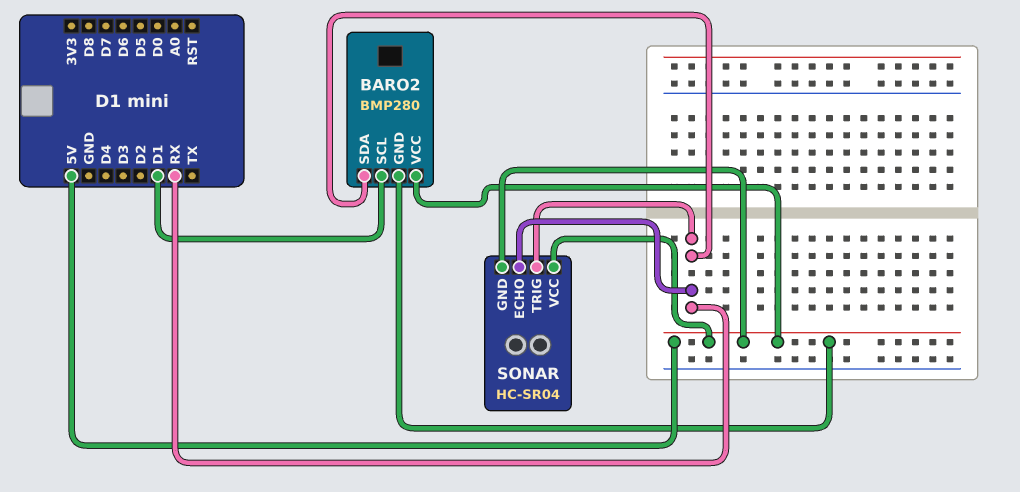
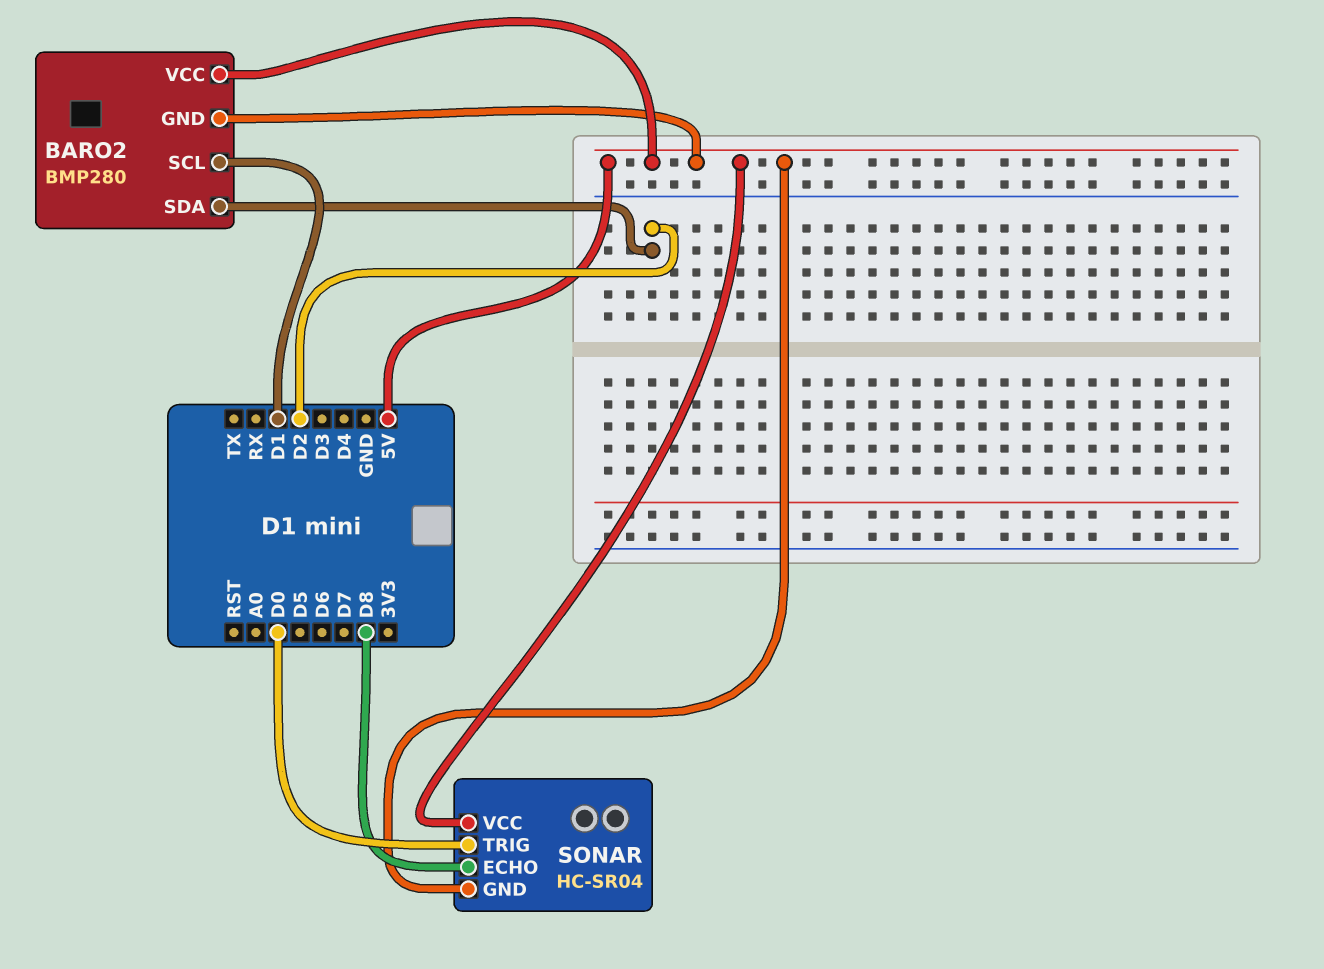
BARO2 pin SDA: RX -> D2
SONAR pin ECHO: RX -> D8
SONAR pin TRIG: RX -> D0

